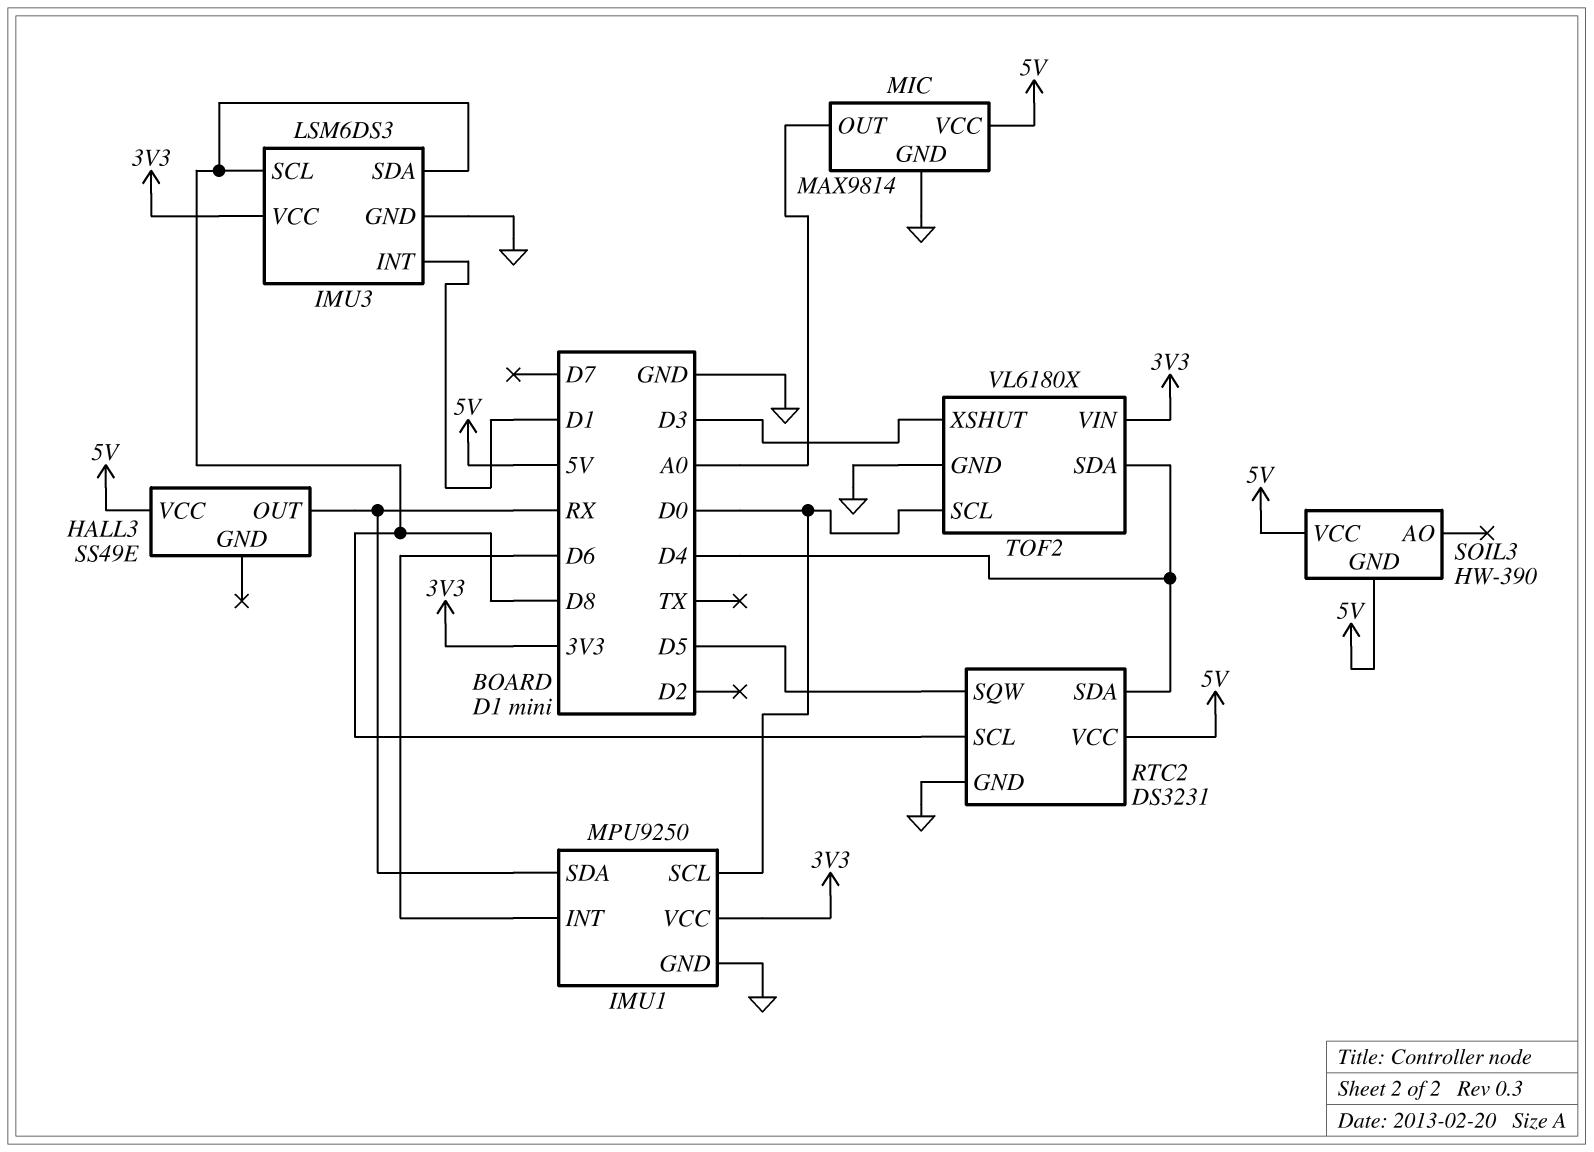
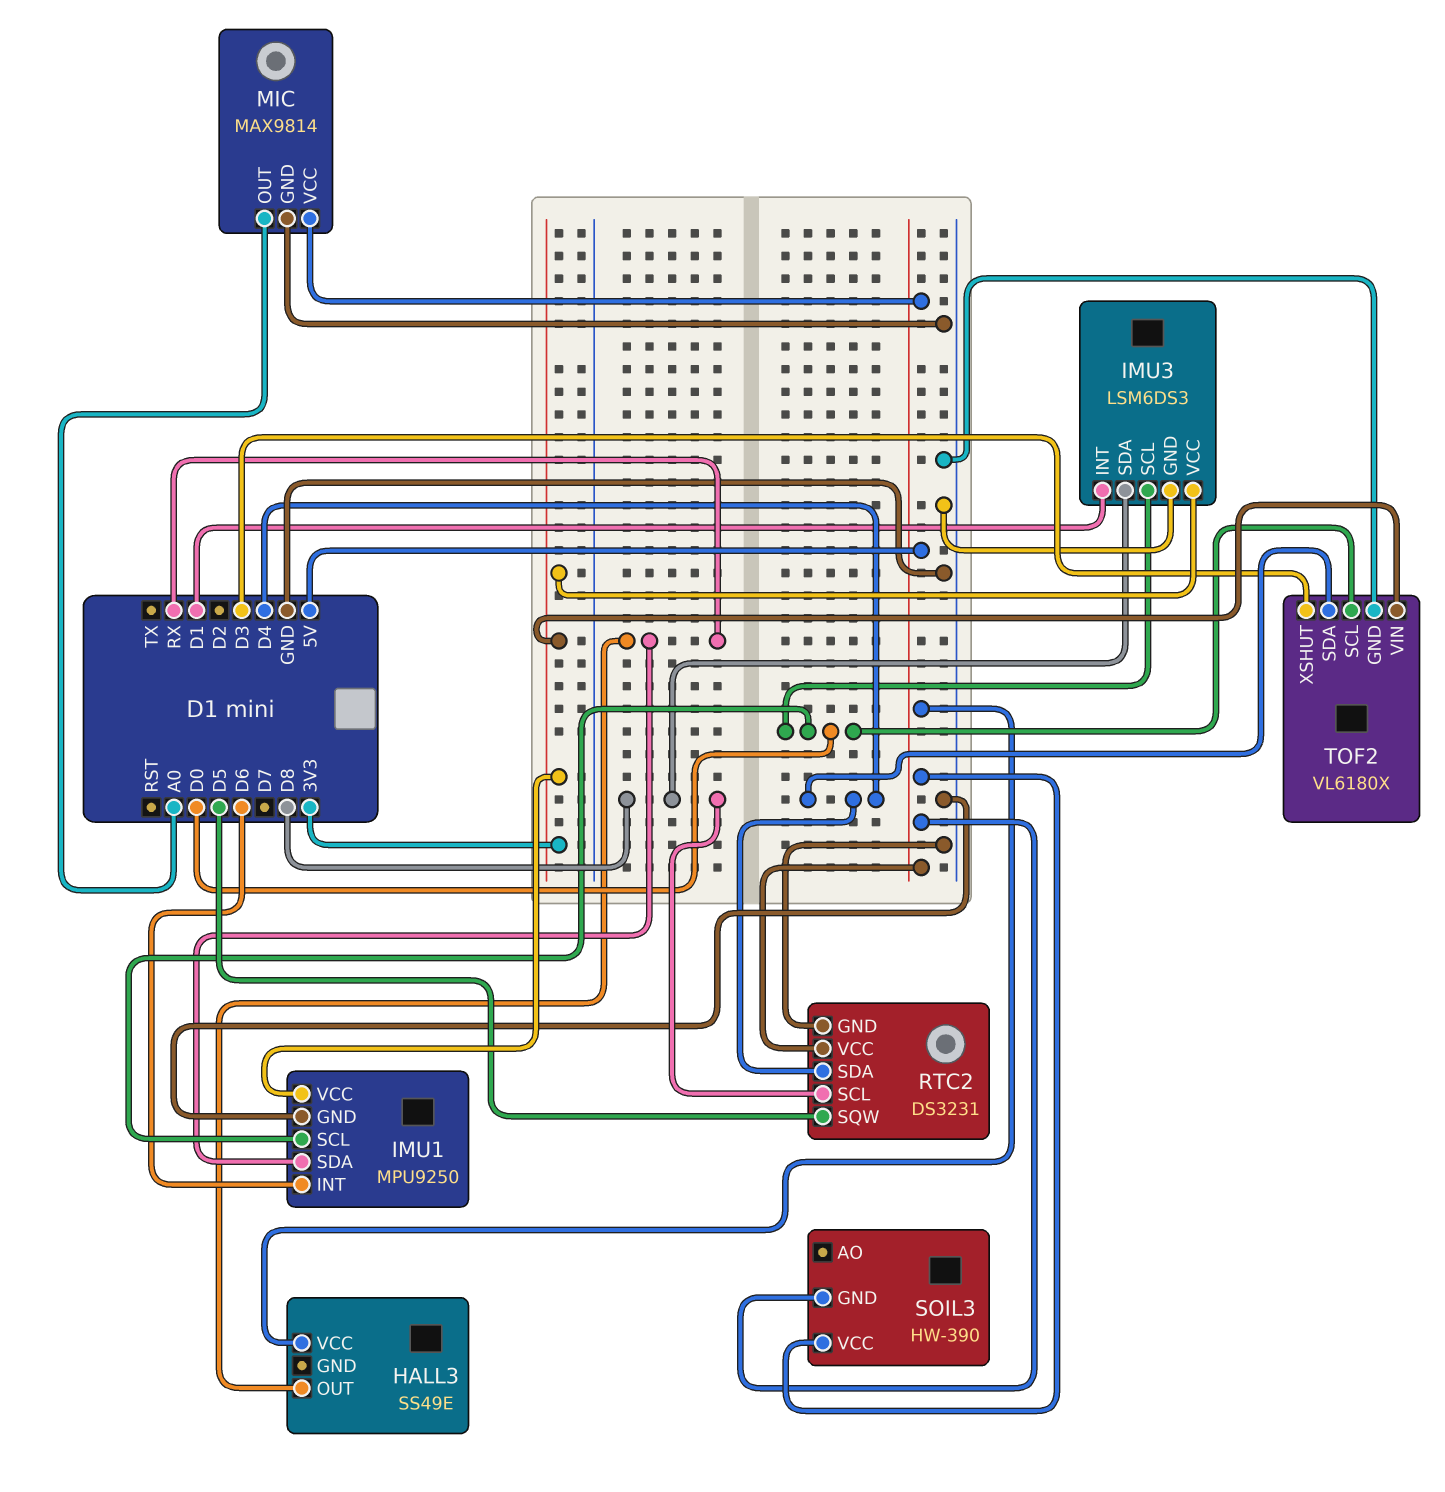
IMU3 pin SCL: D8 -> D0

